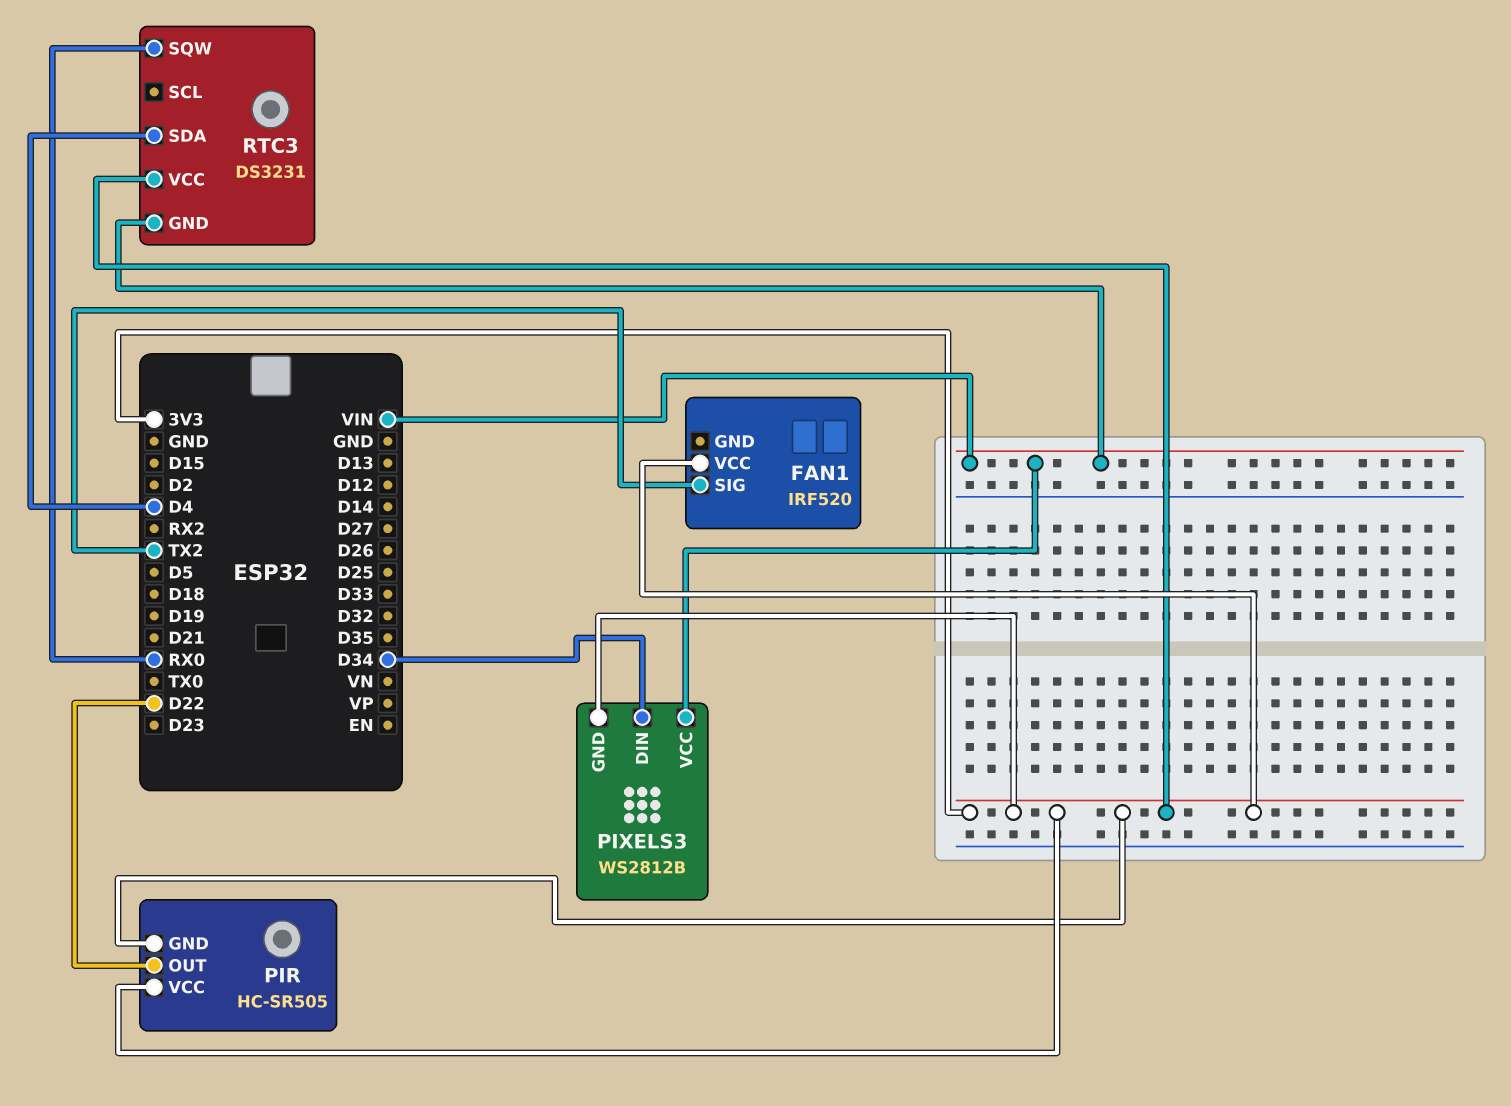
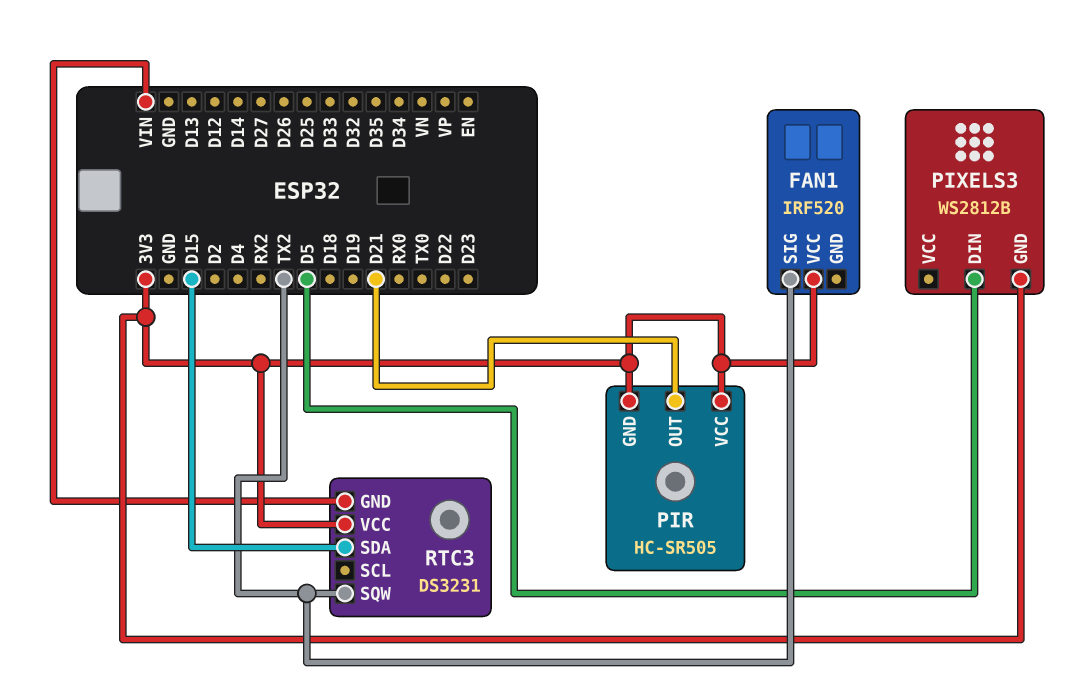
PIR pin OUT: D22 -> D21
PIXELS3 pin DIN: D34 -> D5
PIXELS3 pin VCC: VIN -> none
RTC3 pin SDA: D4 -> D15
RTC3 pin SQW: RX0 -> TX2

